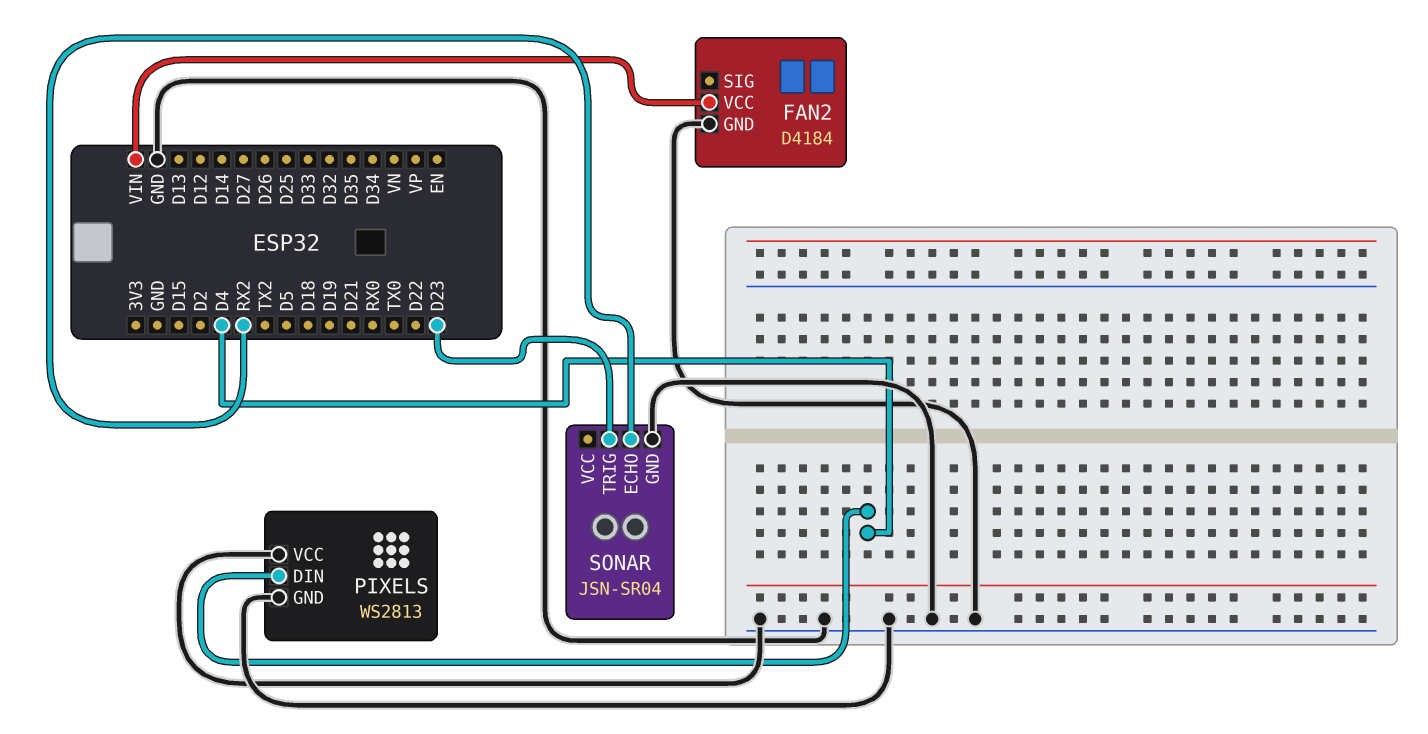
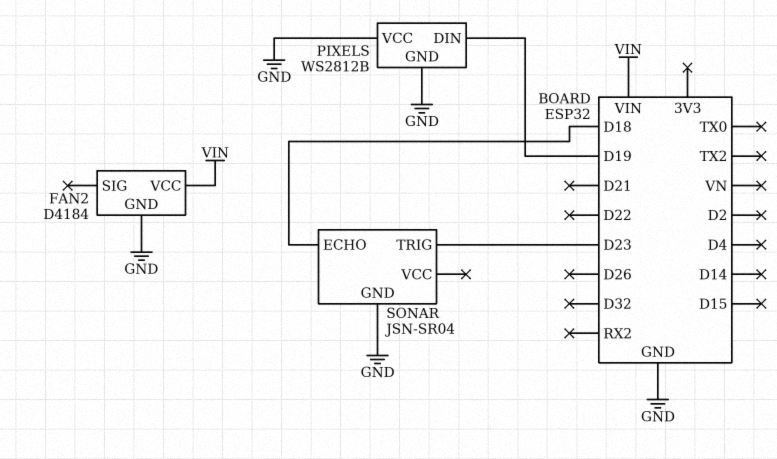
PIXELS: WS2813 -> WS2812B
PIXELS pin DIN: D4 -> D19
SONAR pin ECHO: RX2 -> D18

